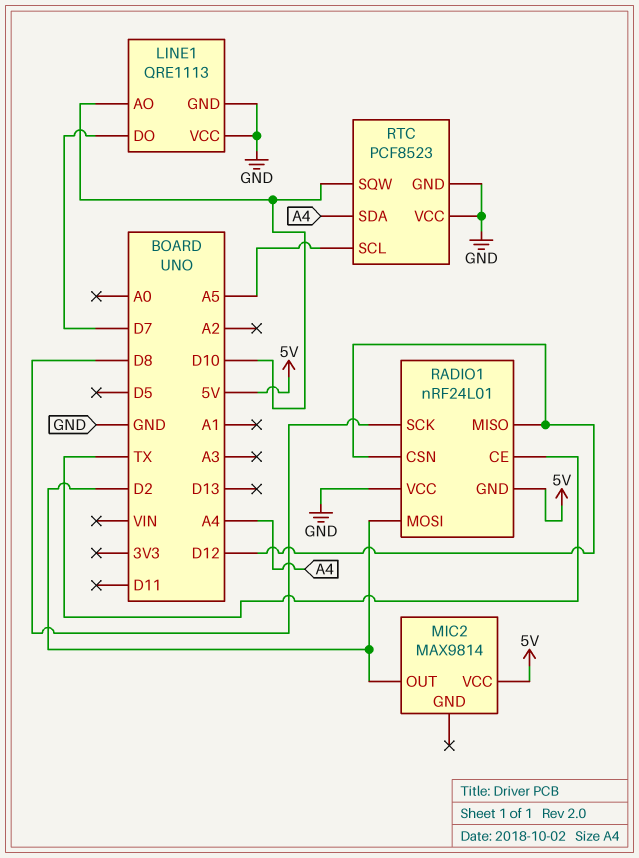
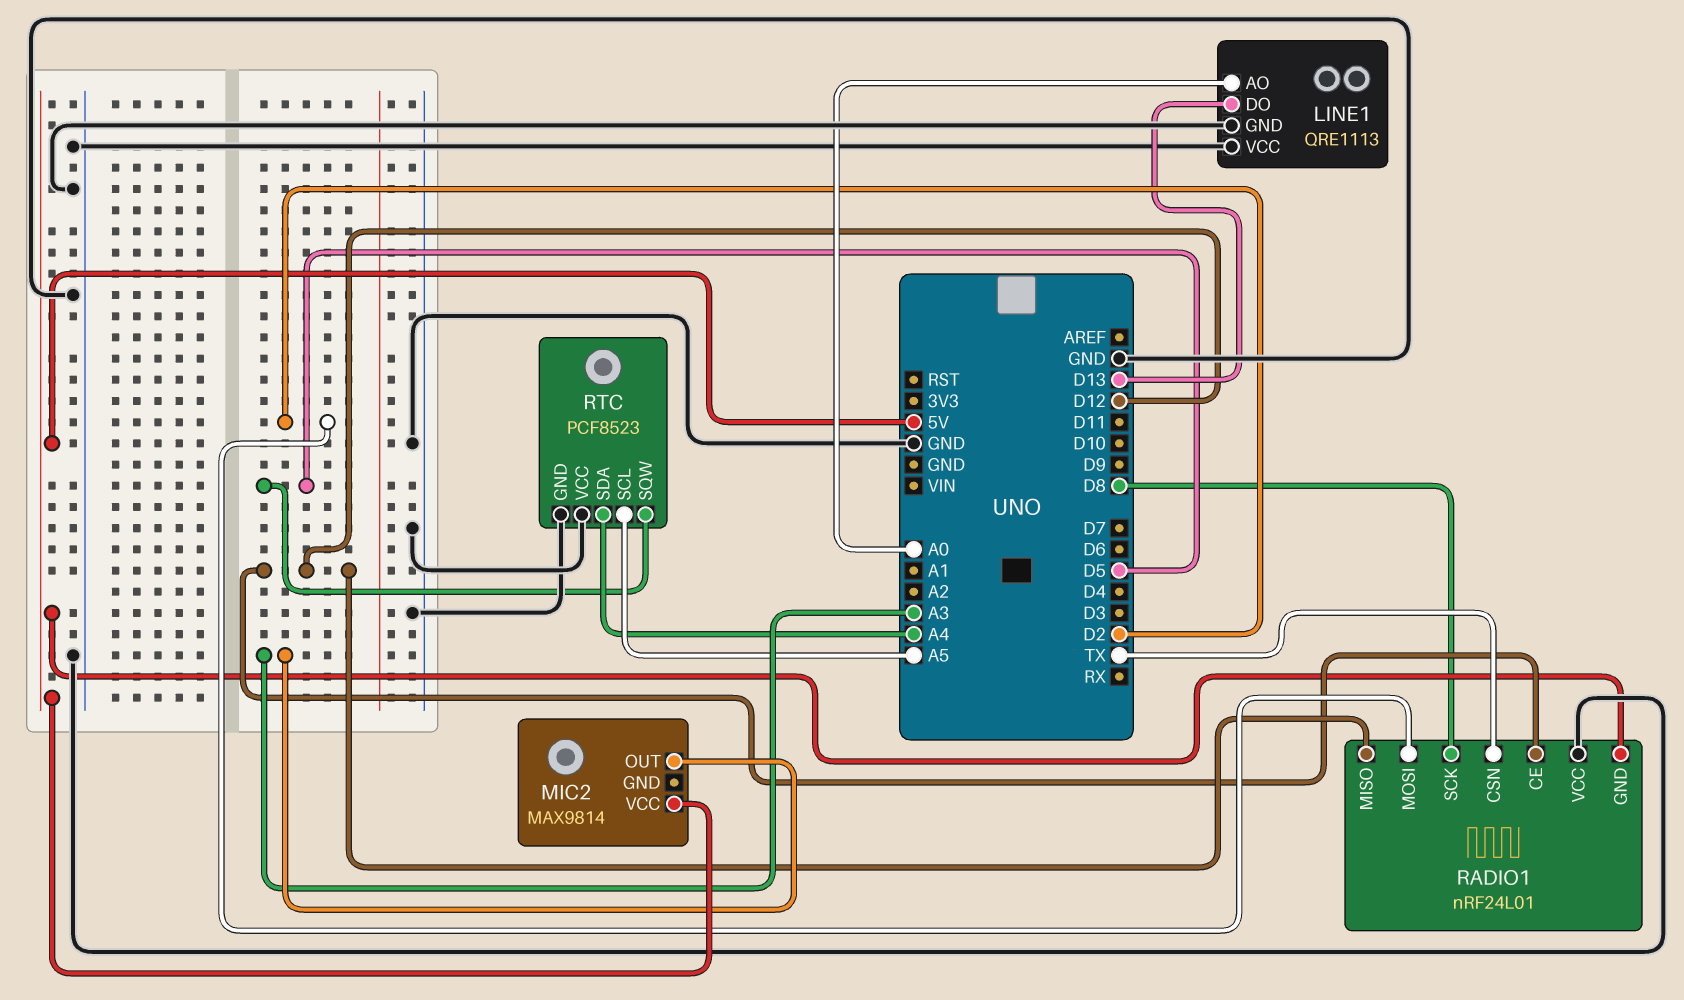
LINE1 pin AO: D10 -> A0
LINE1 pin DO: D7 -> D13
MIC2 pin OUT: D2 -> A3
RADIO1 pin CE: TX -> D12
RADIO1 pin CSN: D12 -> TX
RTC pin SQW: D10 -> D5

